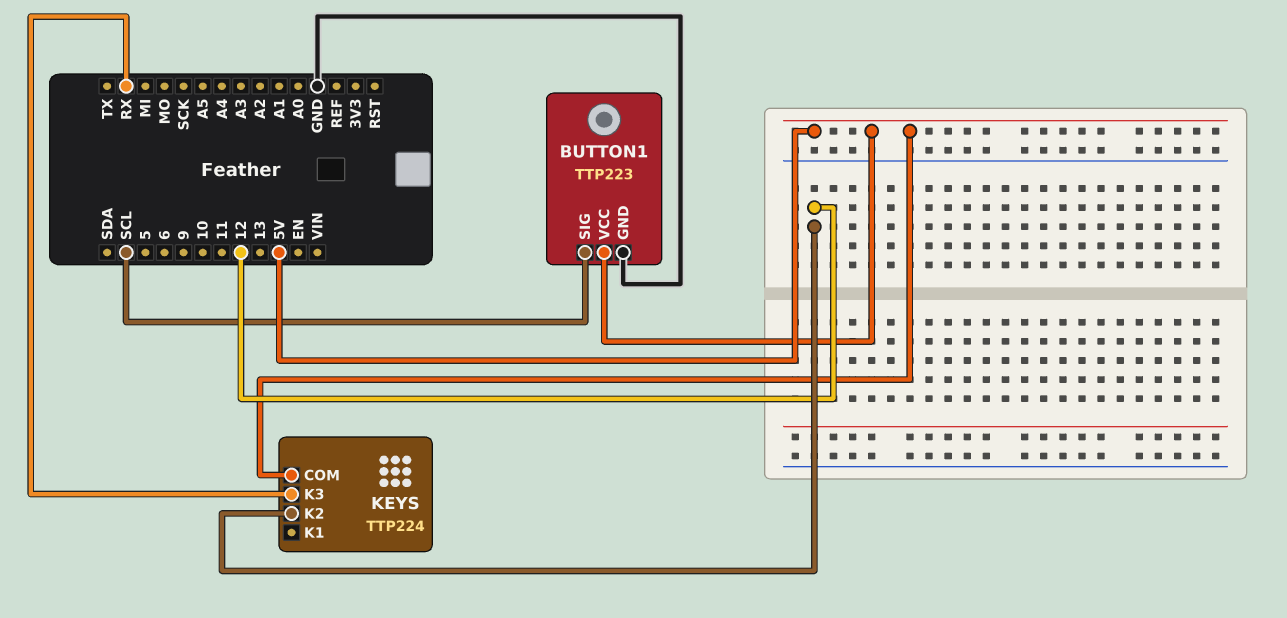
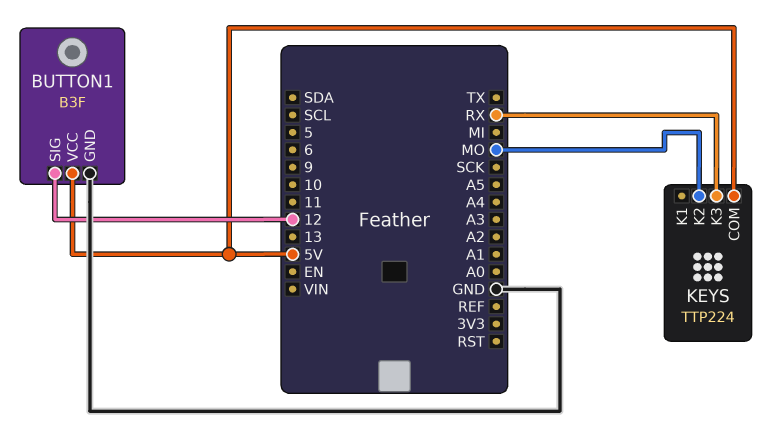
BUTTON1: TTP223 -> B3F
BUTTON1 pin SIG: SCL -> 12
KEYS pin K2: 12 -> MO

